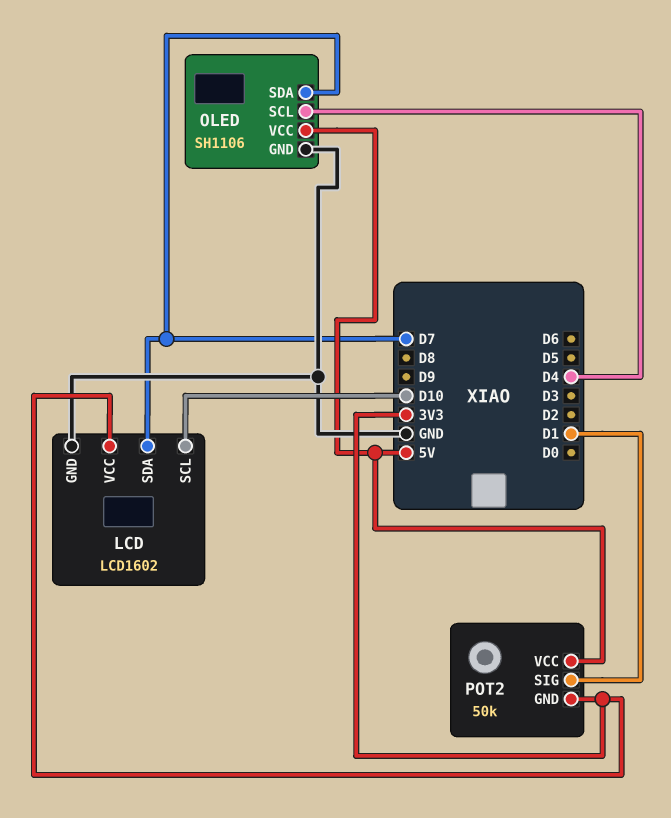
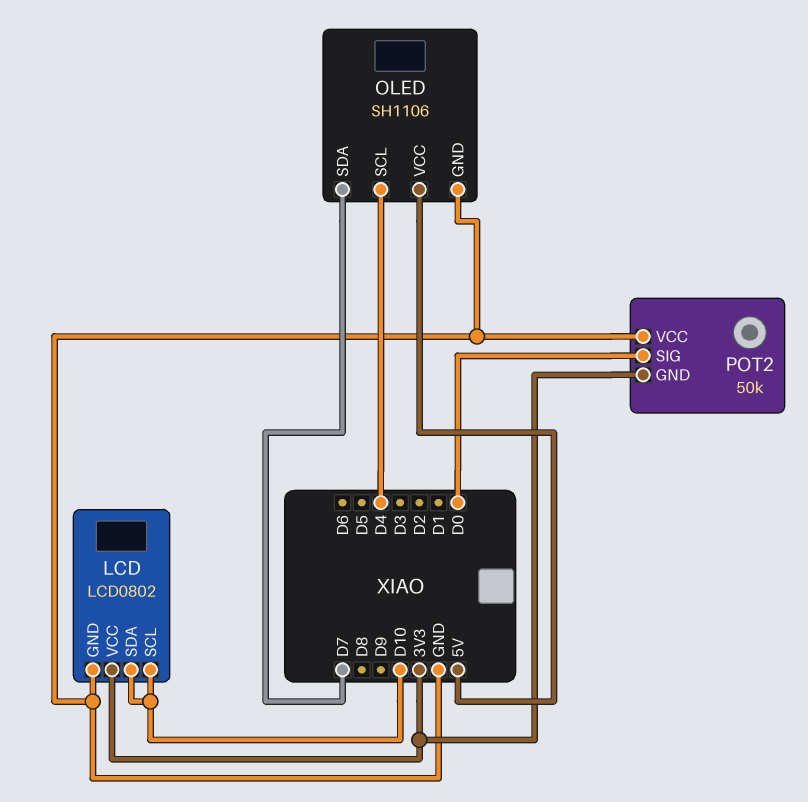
LCD: LCD1602 -> LCD0802
LCD pin SDA: D7 -> D10
POT2 pin SIG: D1 -> D0
POT2 pin VCC: 5V -> GND

